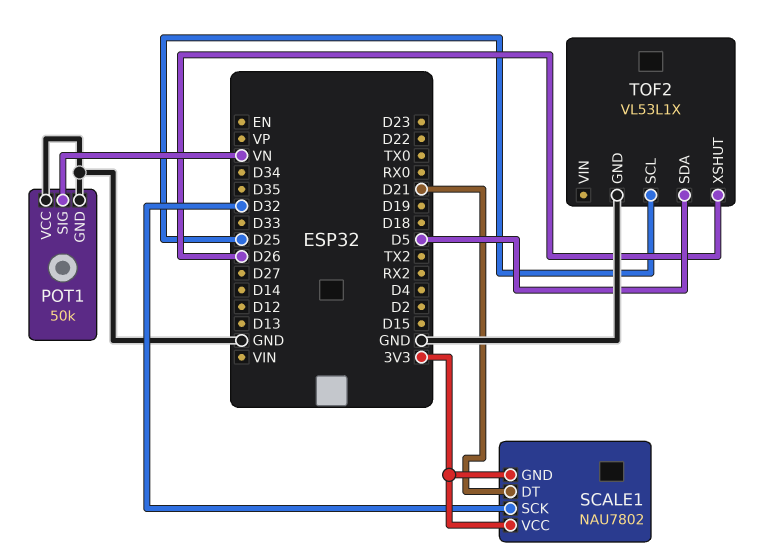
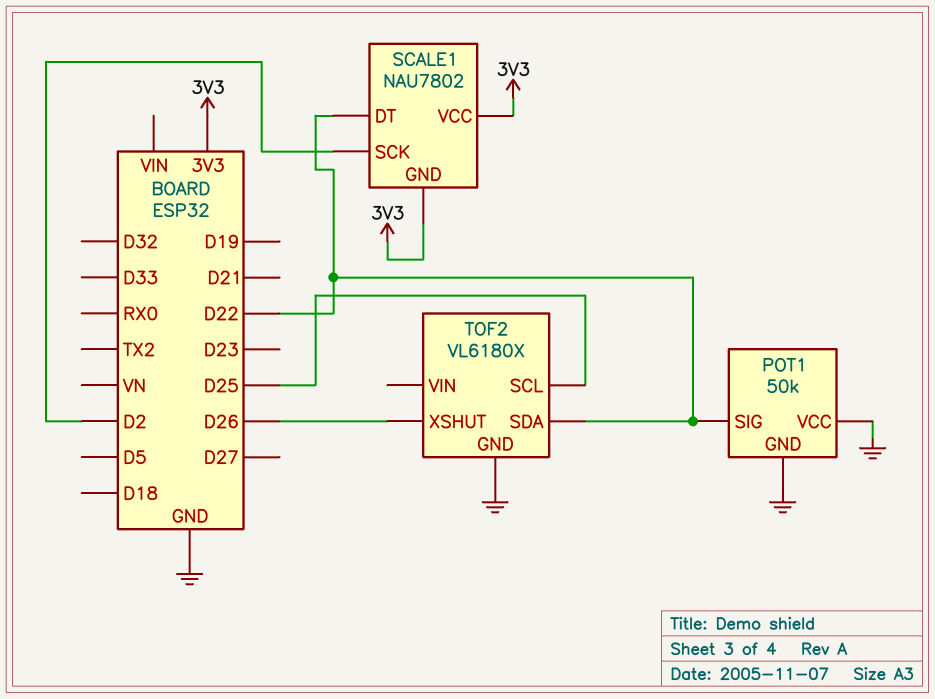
POT1 pin SIG: VN -> D22
SCALE1 pin DT: D21 -> D22
SCALE1 pin SCK: D32 -> D2
TOF2: VL53L1X -> VL6180X
TOF2 pin SDA: D5 -> D22

